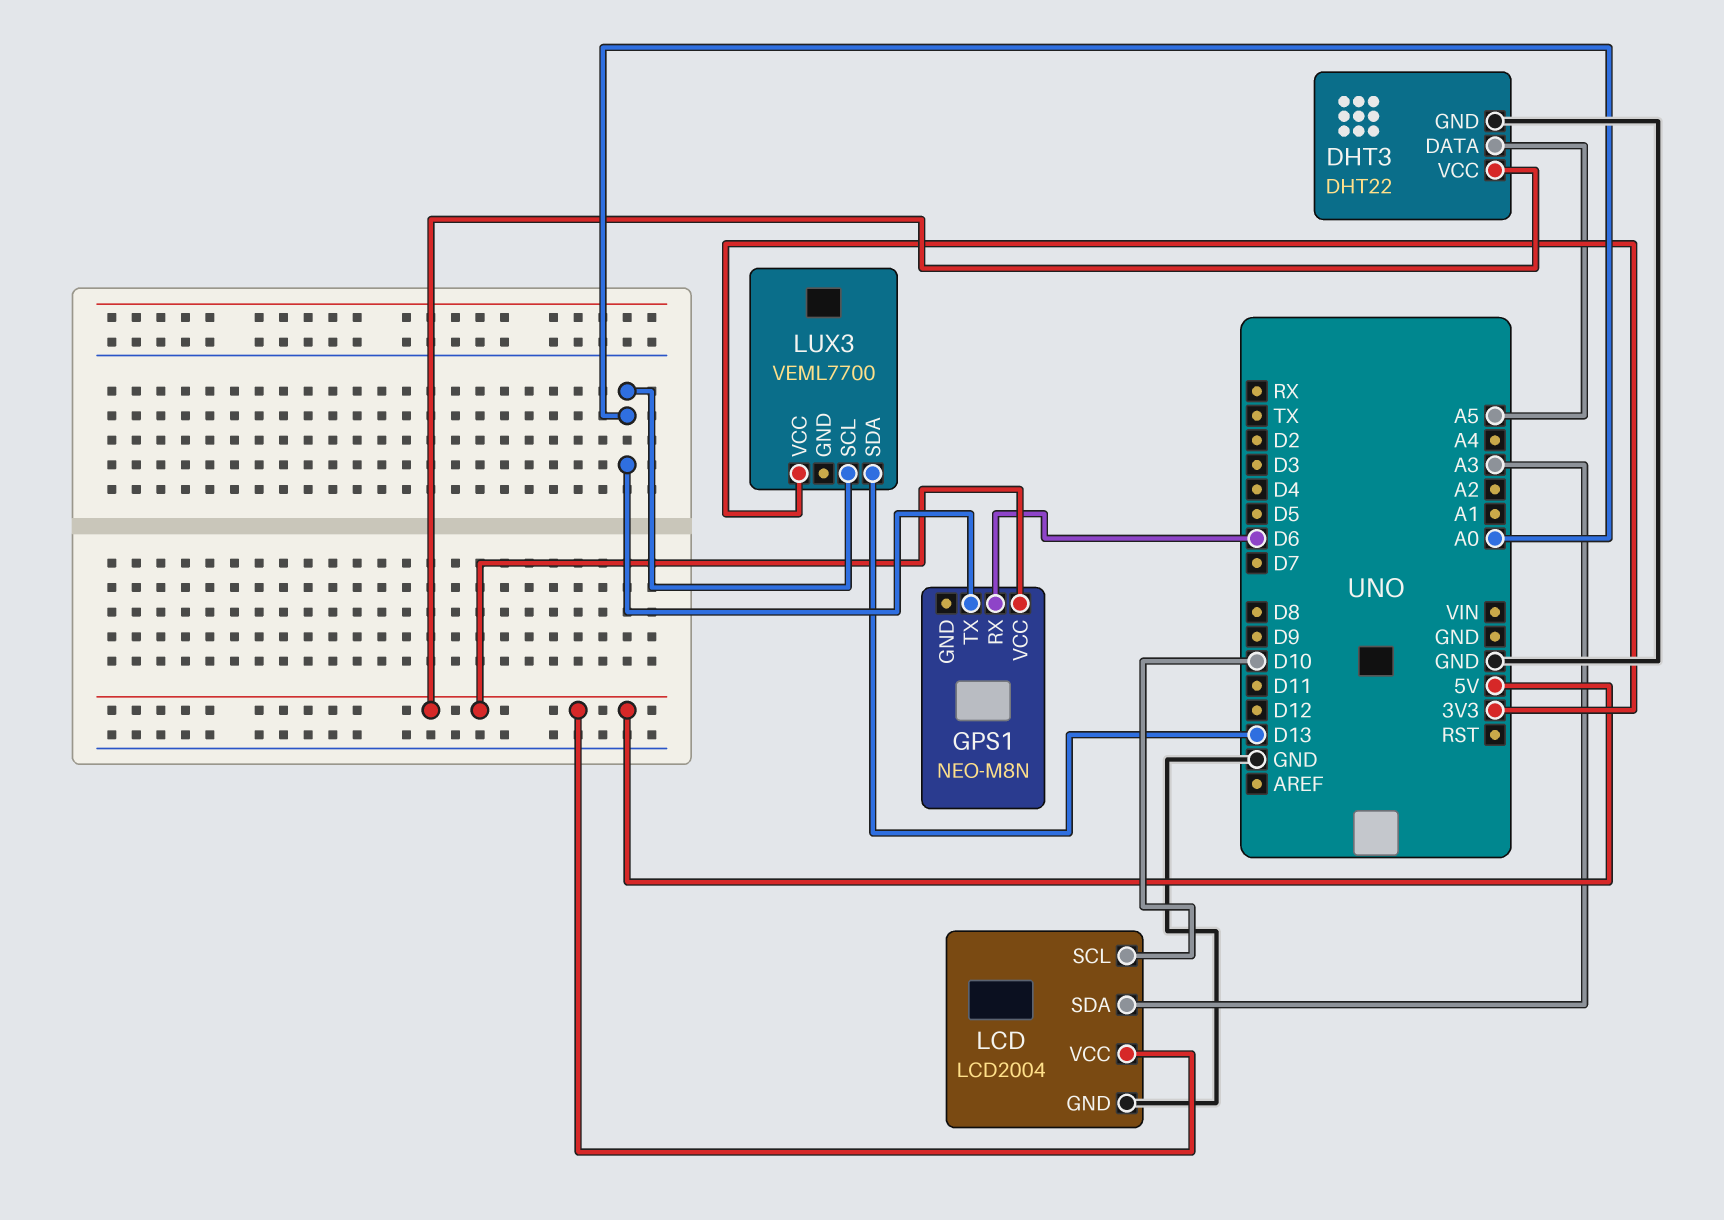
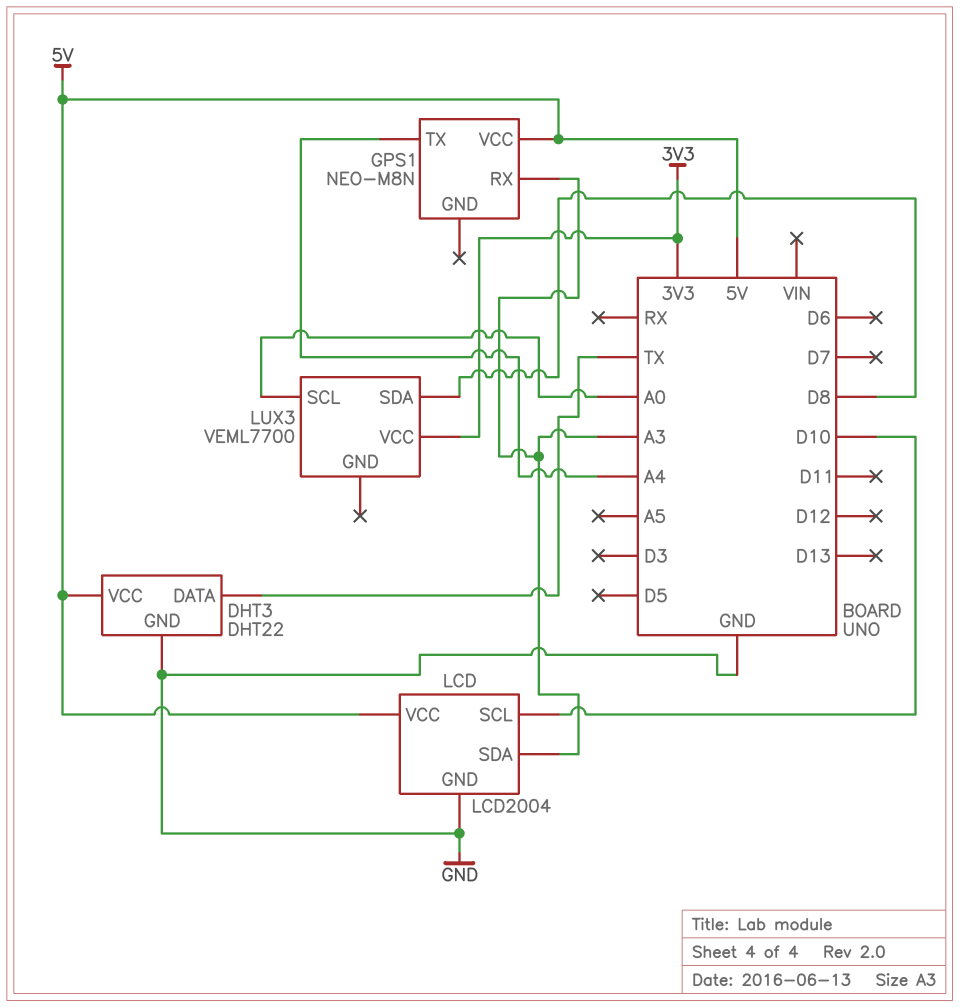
DHT3 pin DATA: A5 -> TX
GPS1 pin RX: D6 -> A3
GPS1 pin TX: A0 -> A4
LUX3 pin SDA: D13 -> D8

